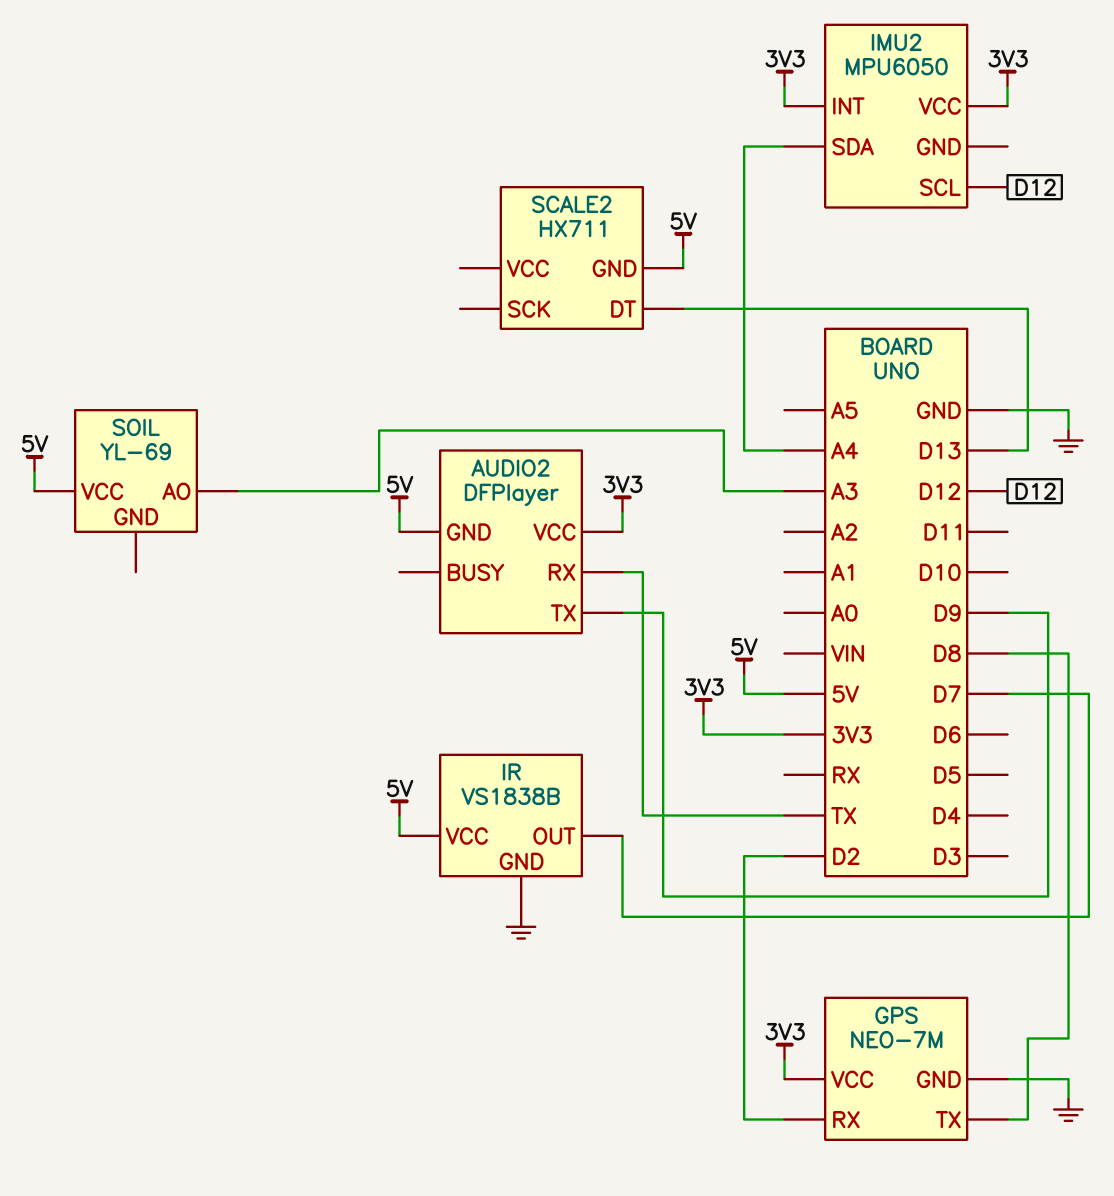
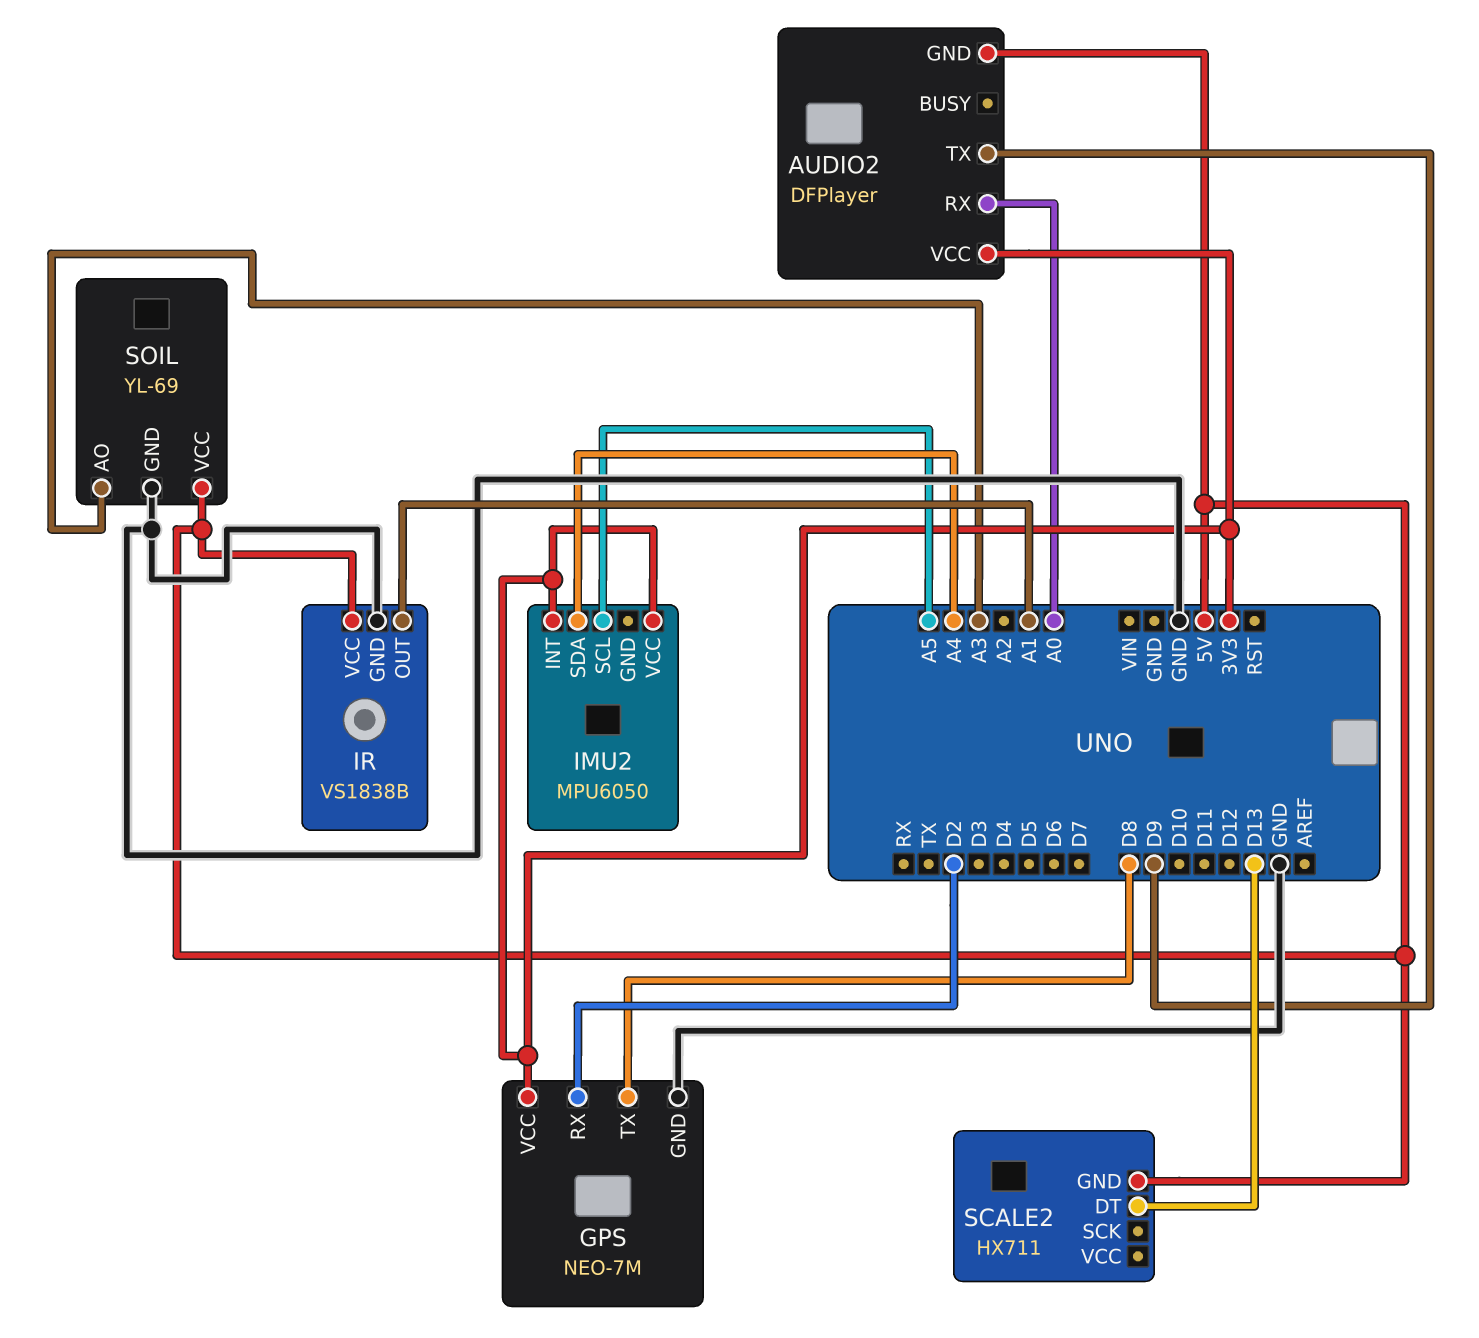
AUDIO2 pin RX: TX -> A0
IMU2 pin SCL: D12 -> A5
IR pin OUT: D7 -> A1
SOIL pin GND: none -> GND

